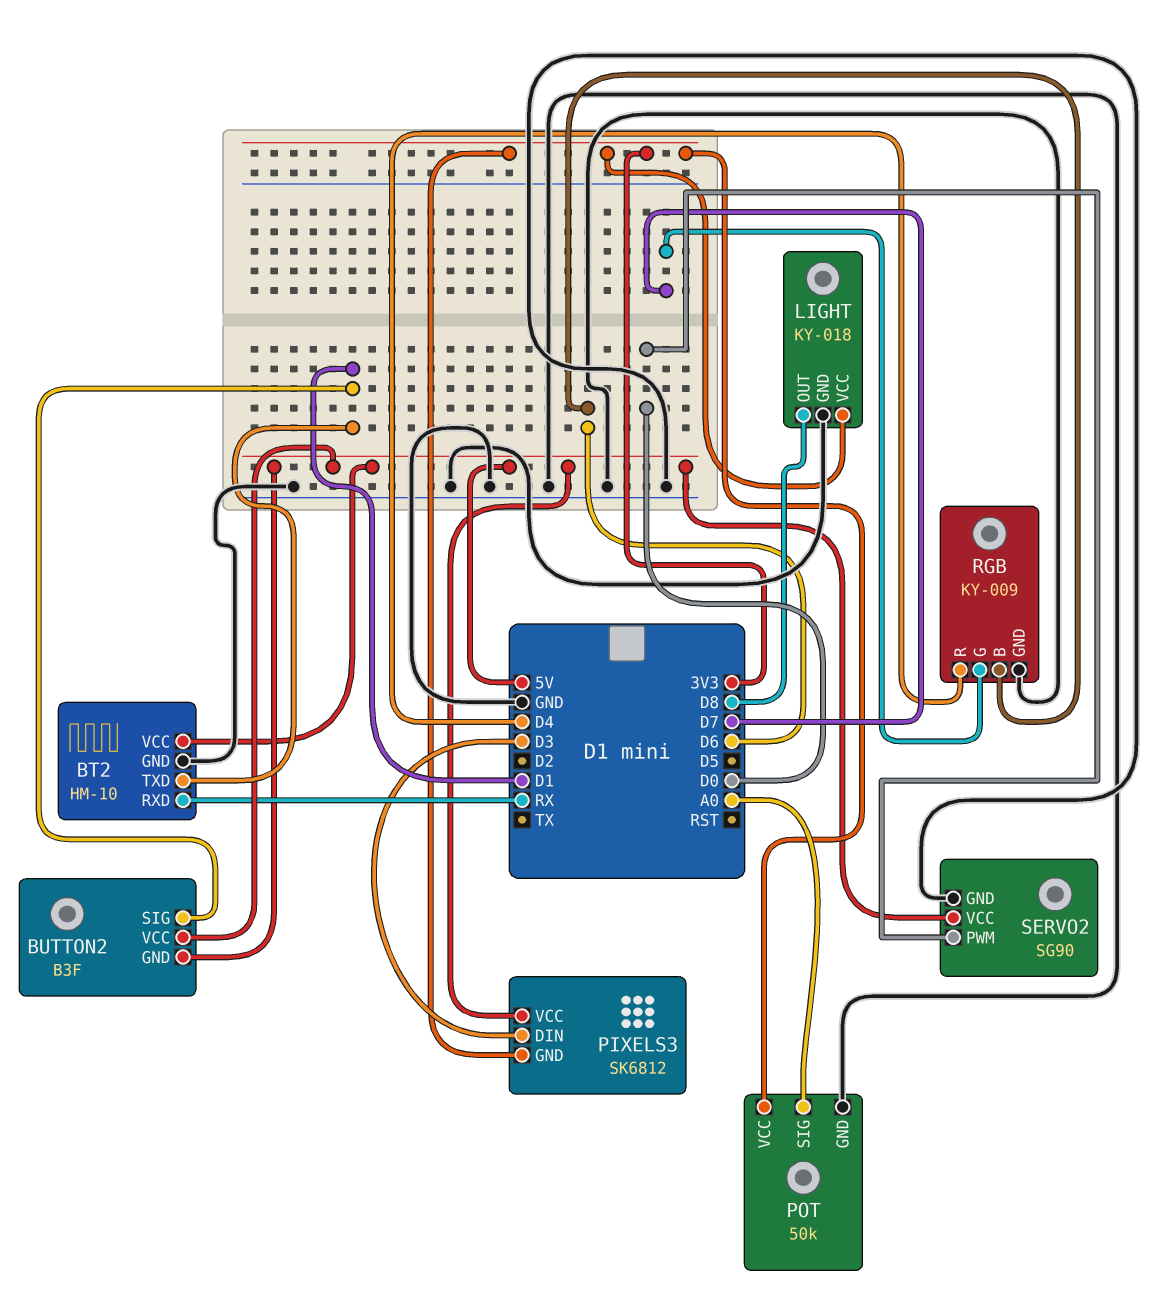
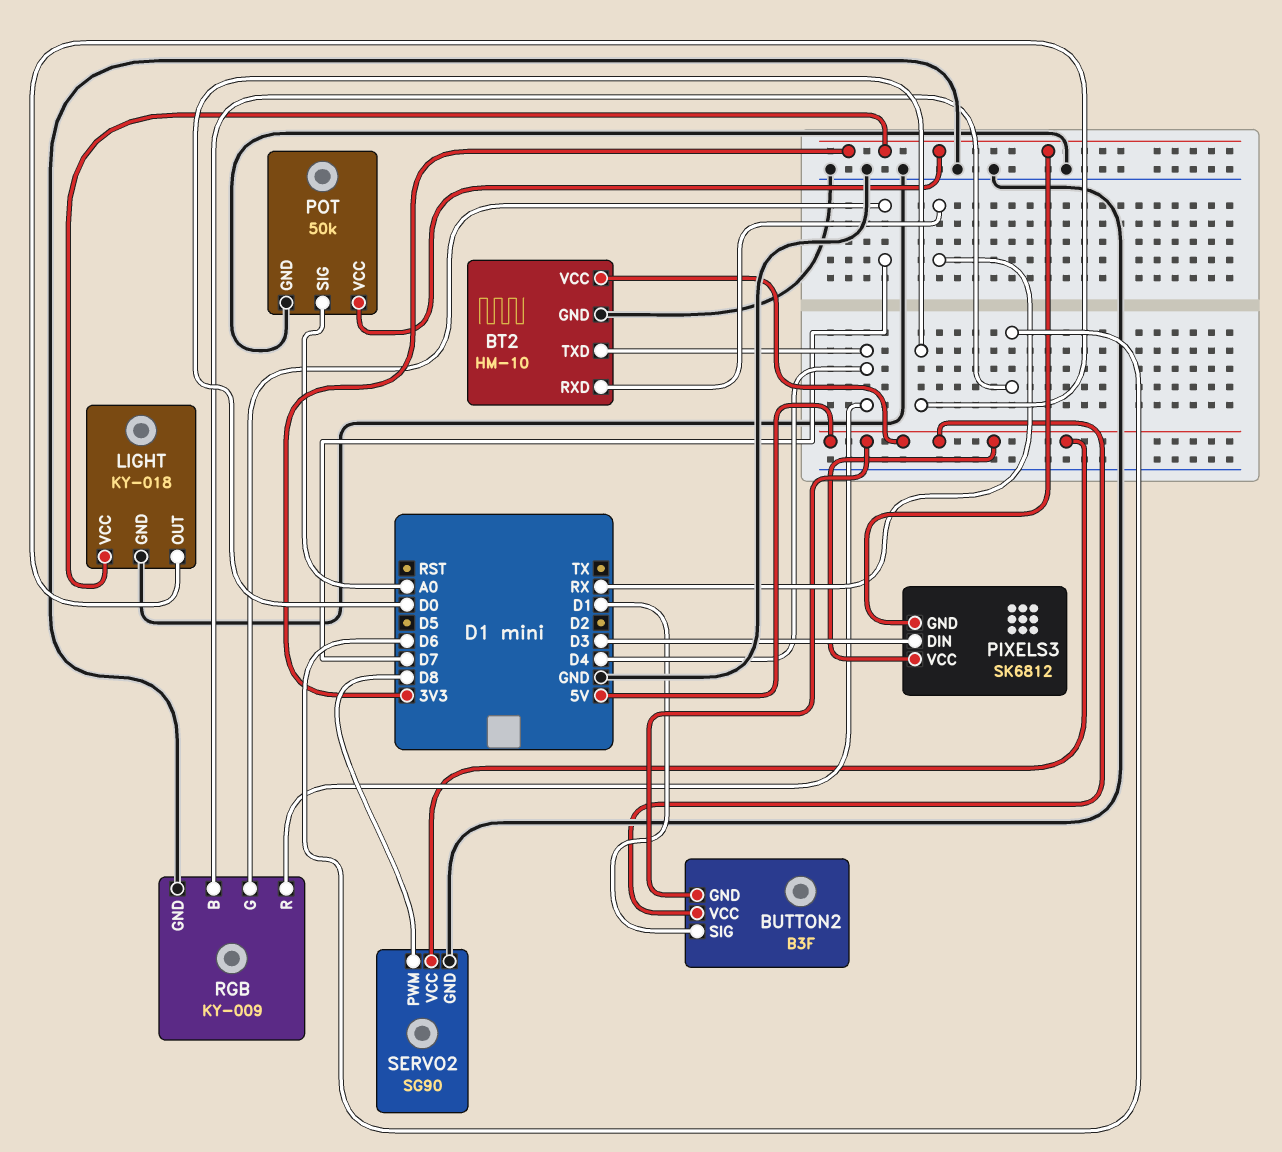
BT2 pin TXD: D1 -> D4
LIGHT pin OUT: D8 -> D0
SERVO2 pin PWM: D0 -> D8

